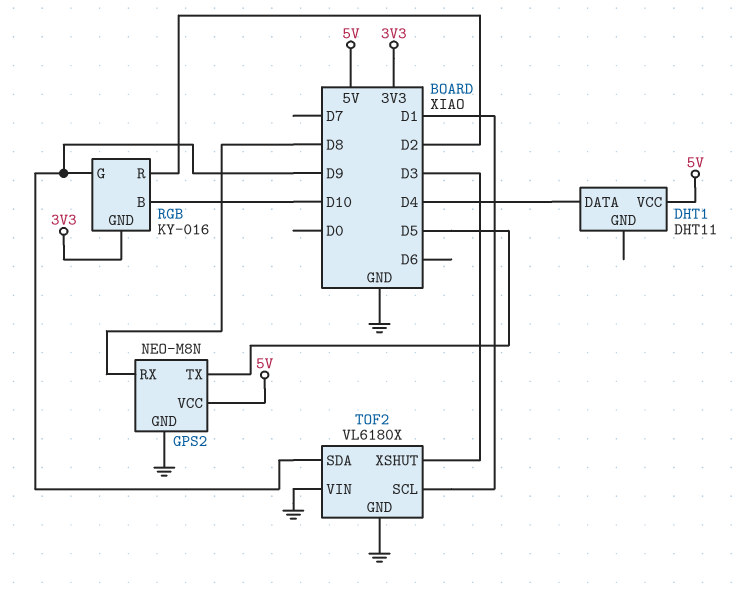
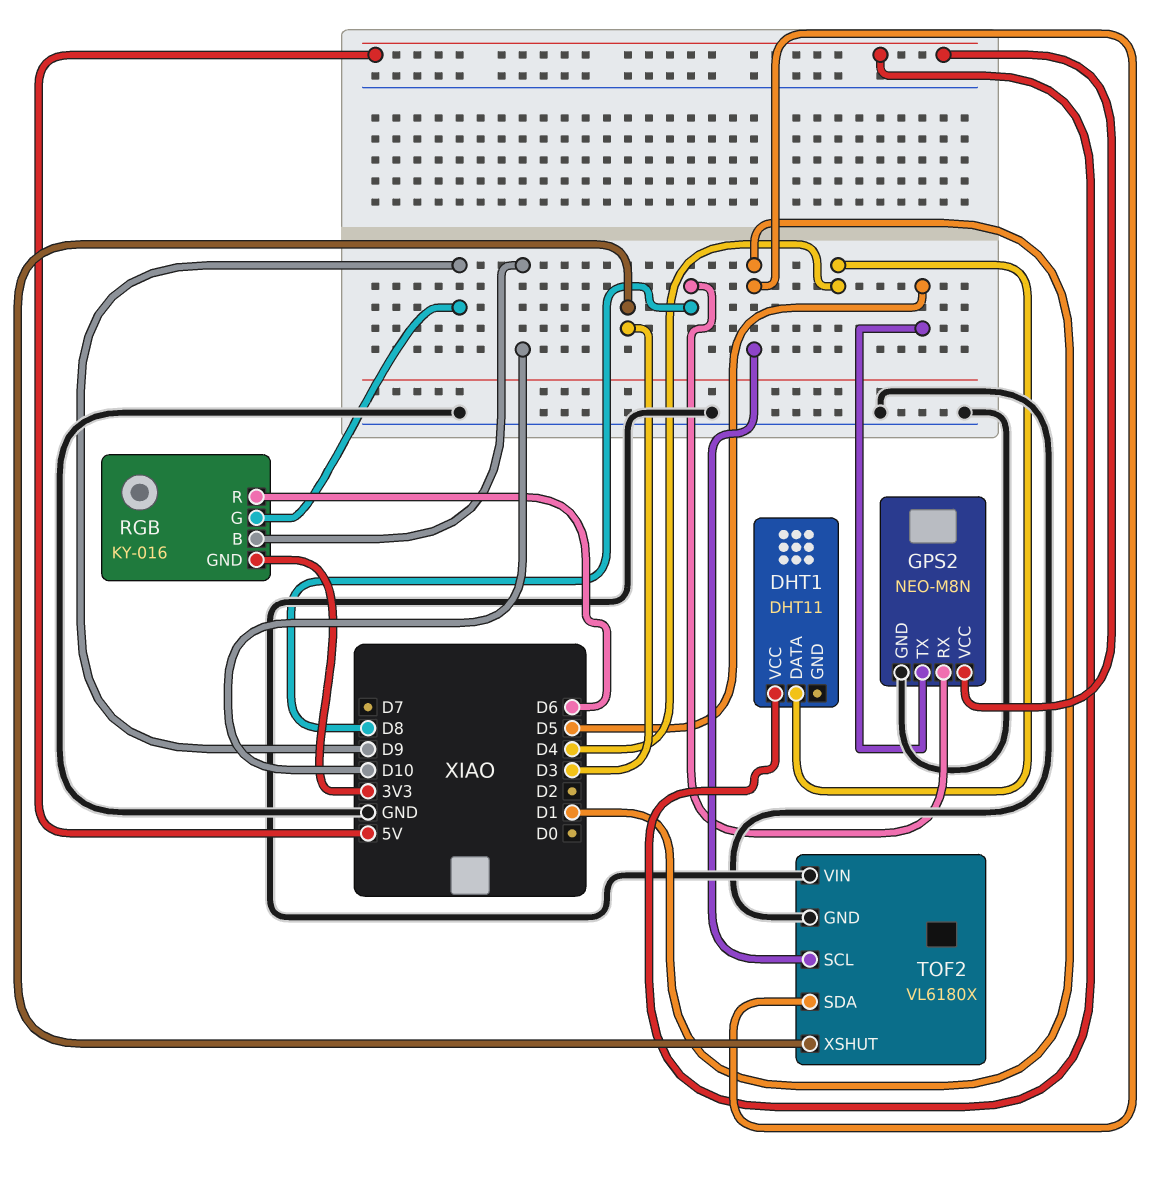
RGB pin R: D2 -> D6
TOF2 pin SDA: D9 -> D1

